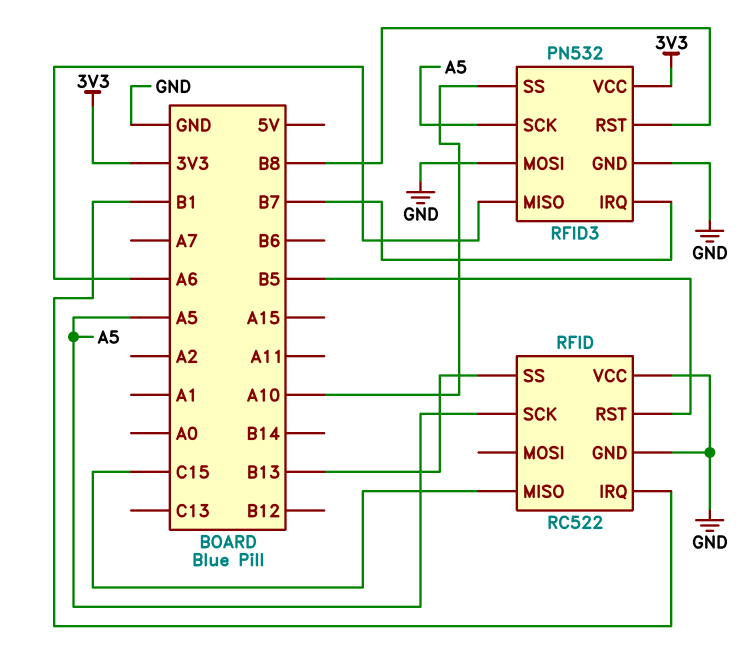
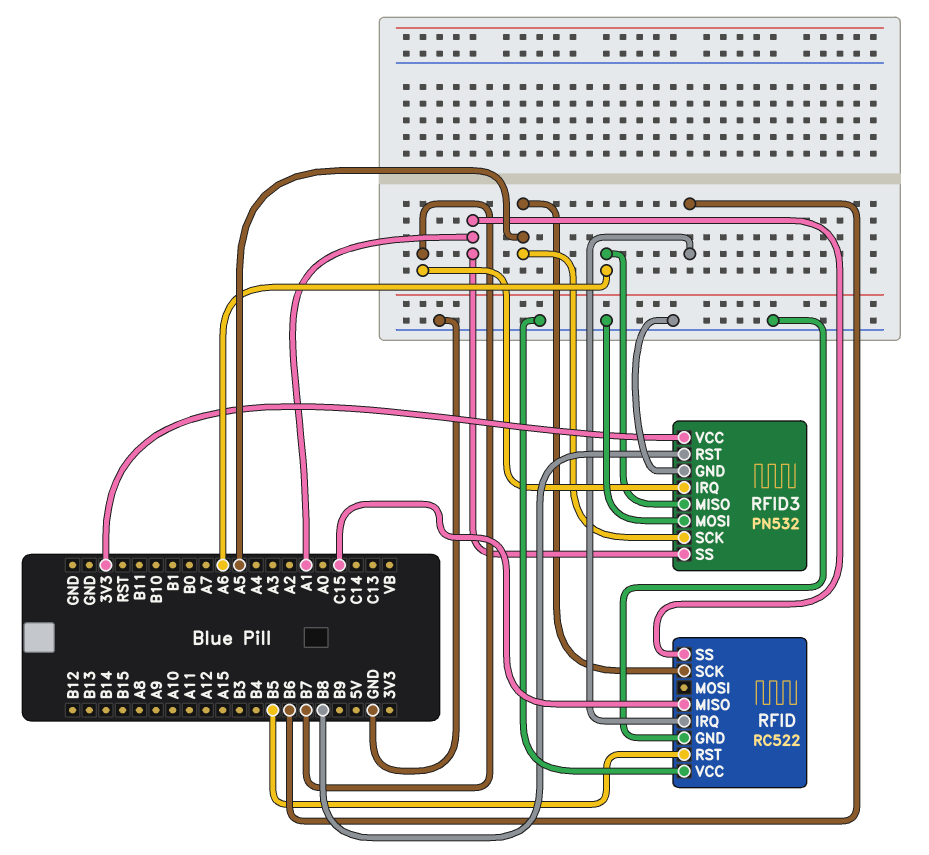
RFID pin IRQ: B1 -> B6
RFID pin SS: B13 -> A1
RFID3 pin SS: A10 -> A1

